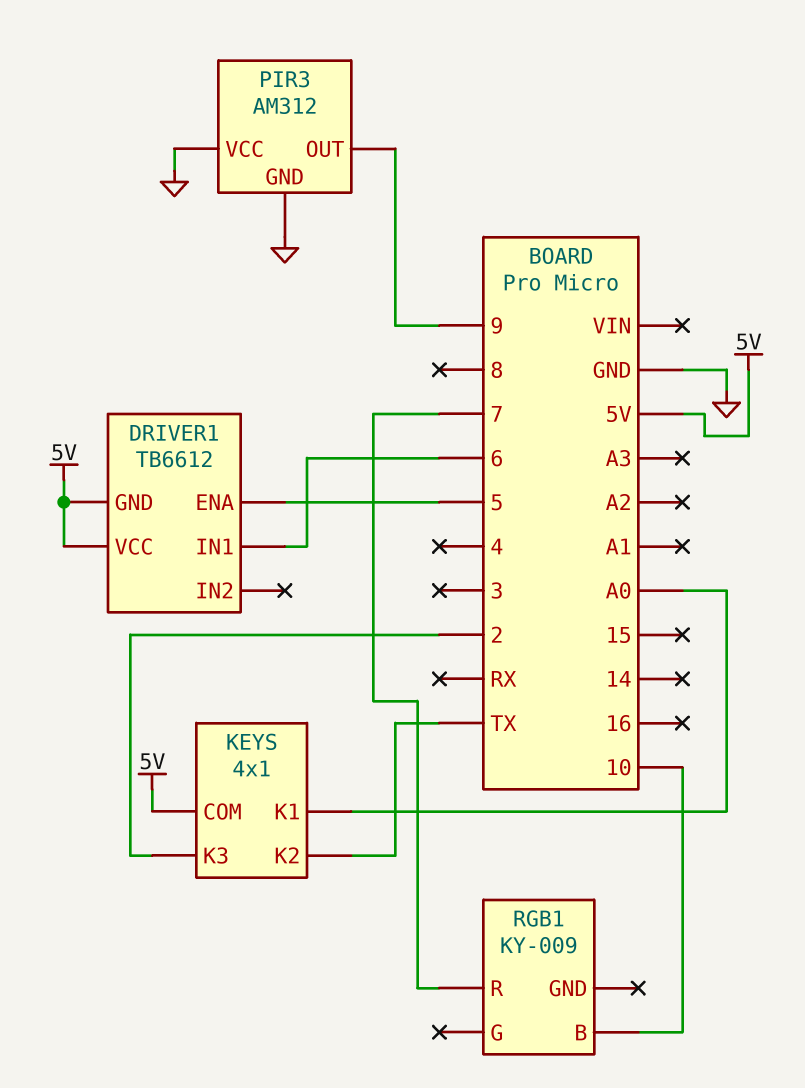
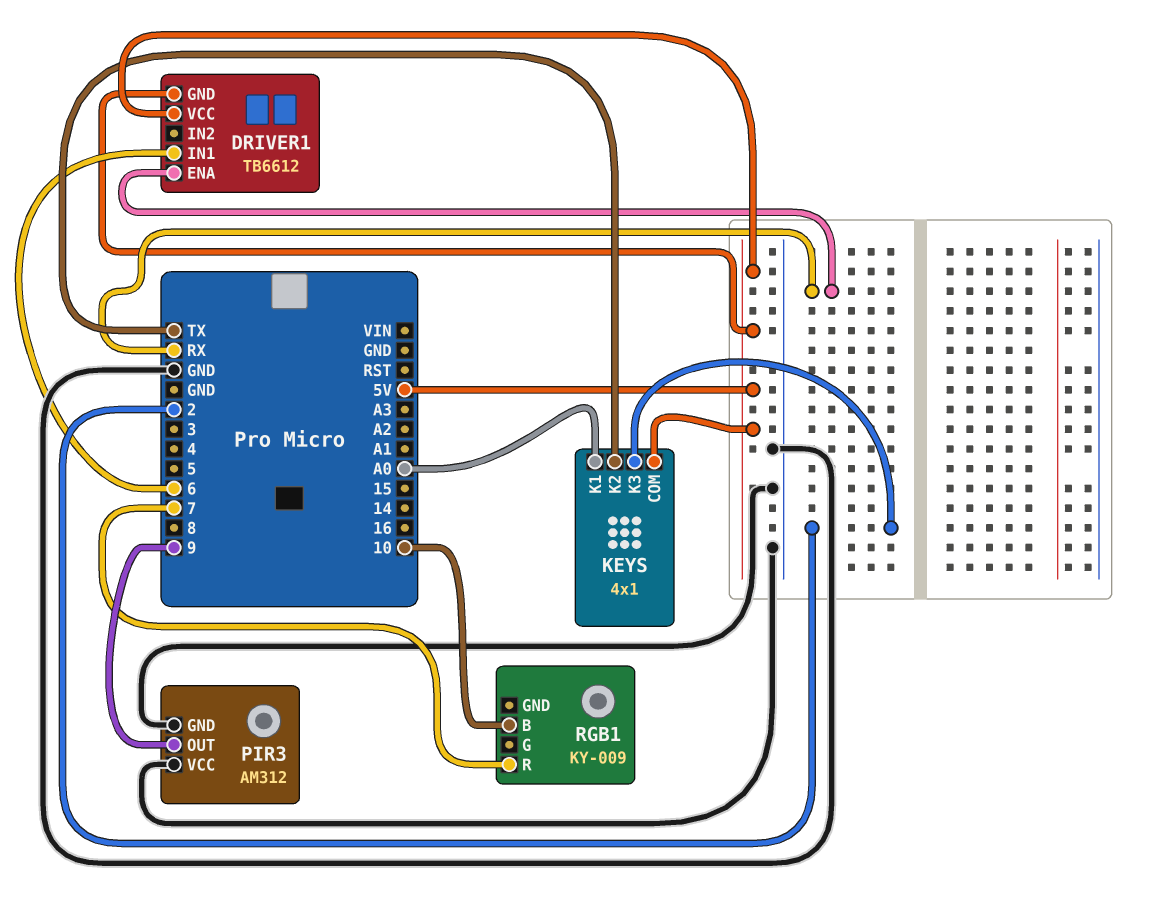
DRIVER1 pin ENA: 5 -> RX

